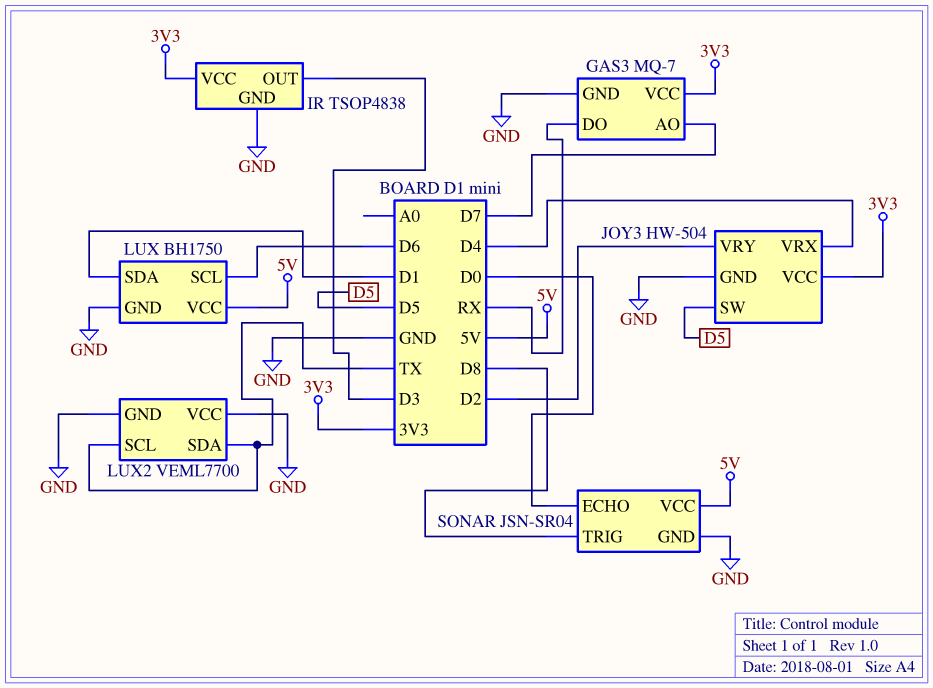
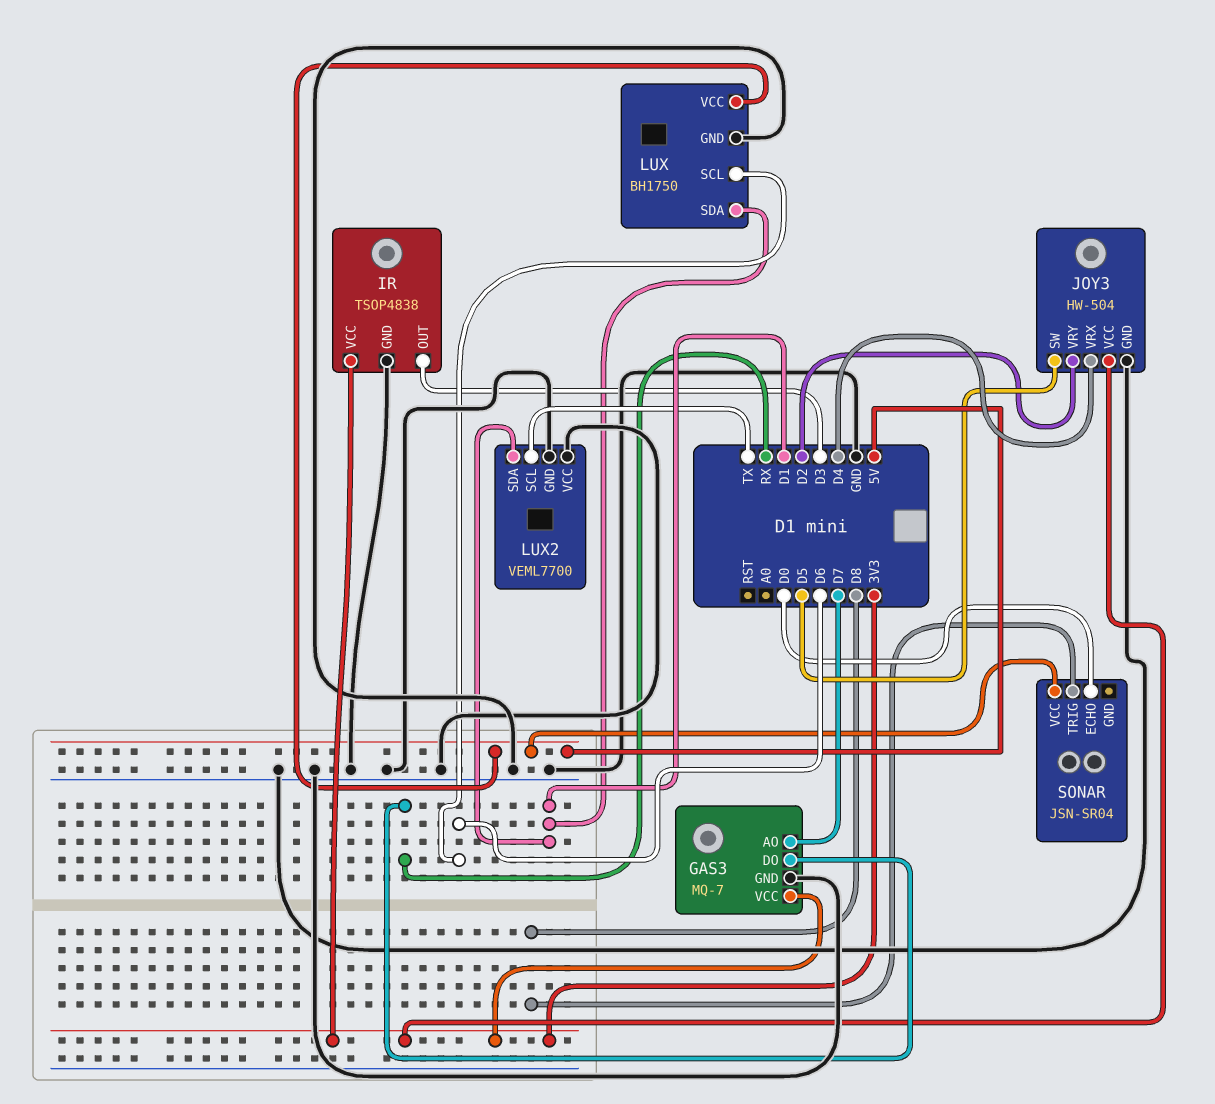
LUX2 pin SDA: TX -> D1
SONAR pin GND: GND -> none

